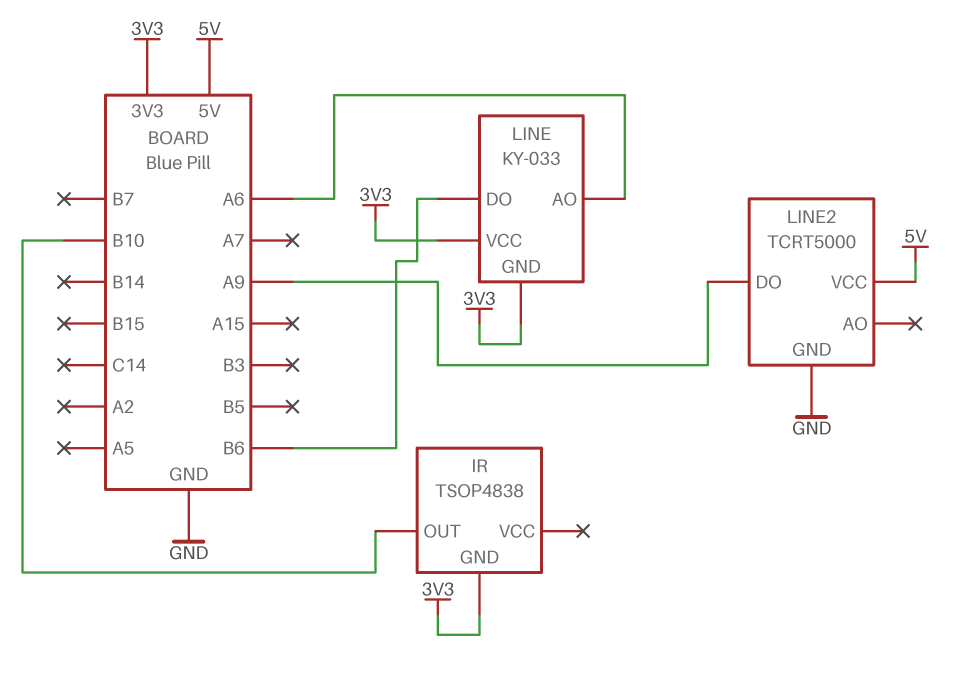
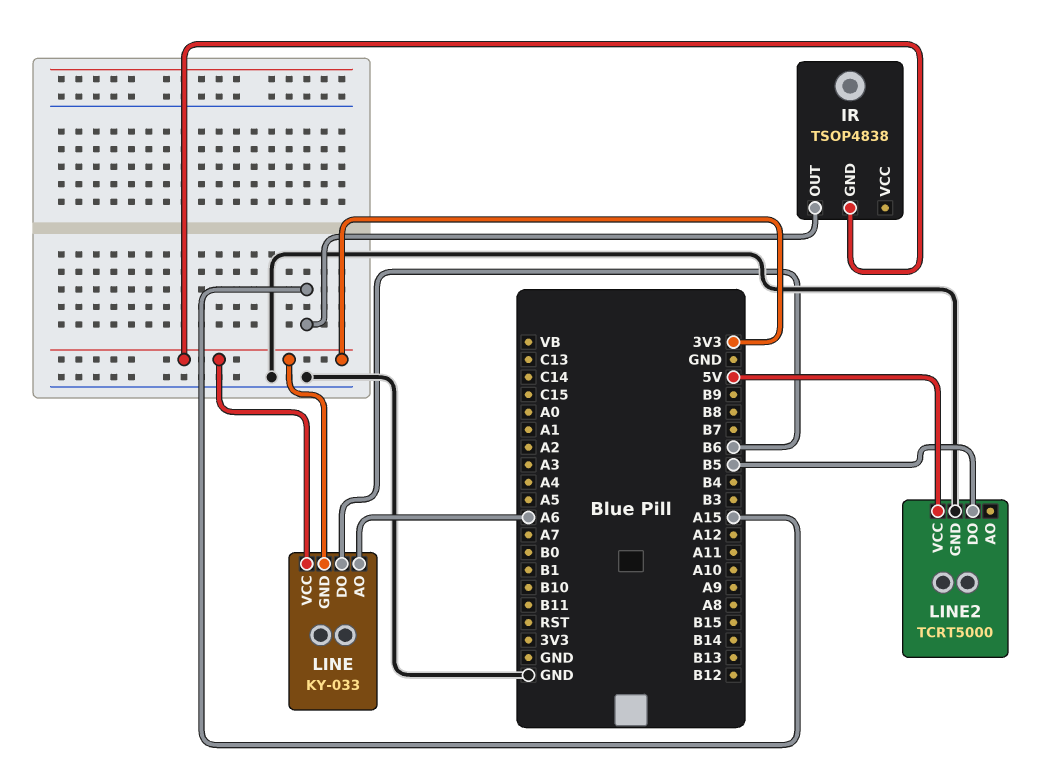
IR pin OUT: B10 -> A15
LINE2 pin DO: A9 -> B5

